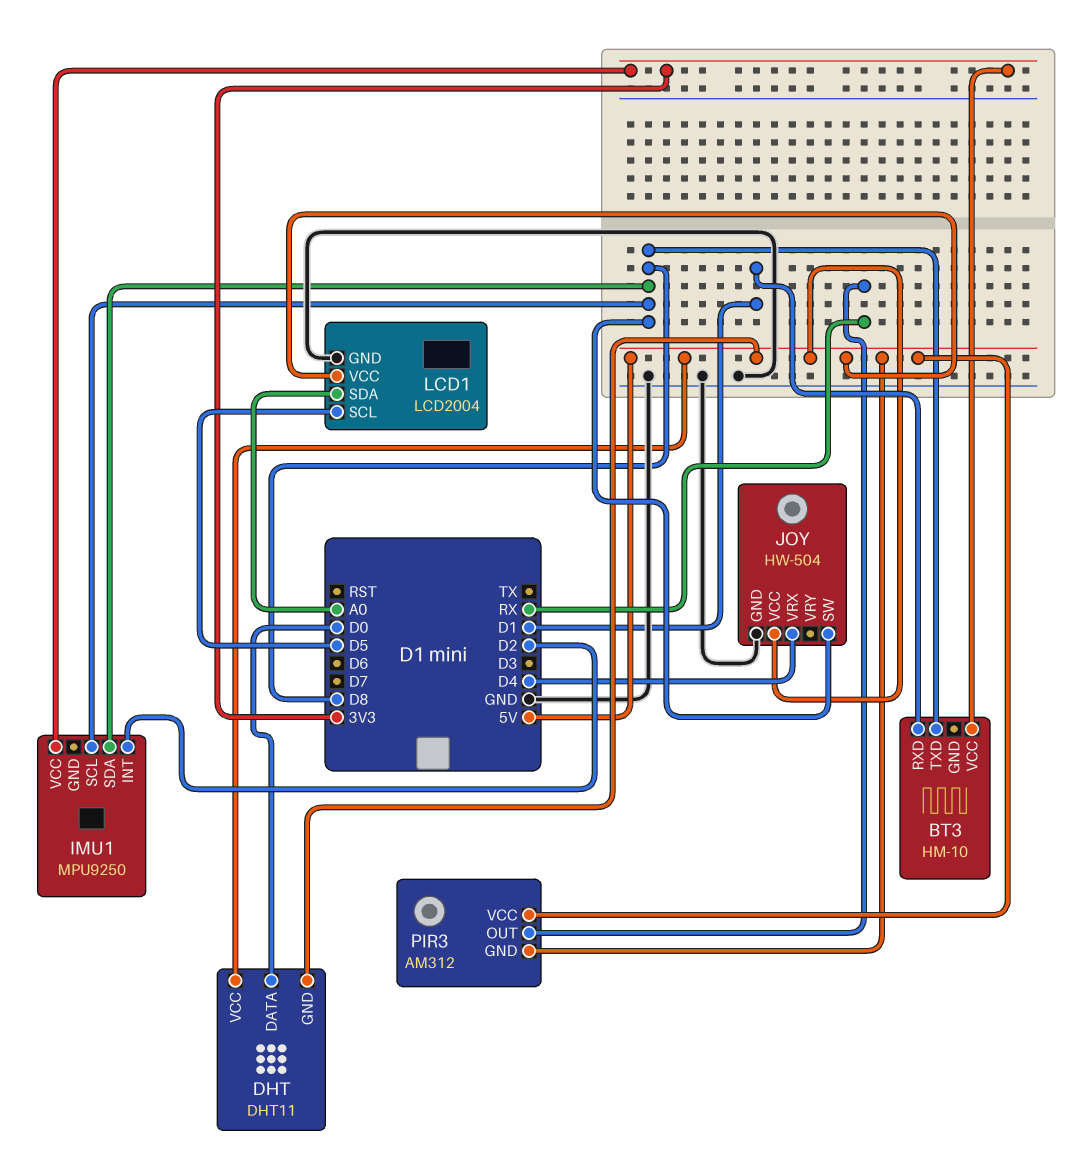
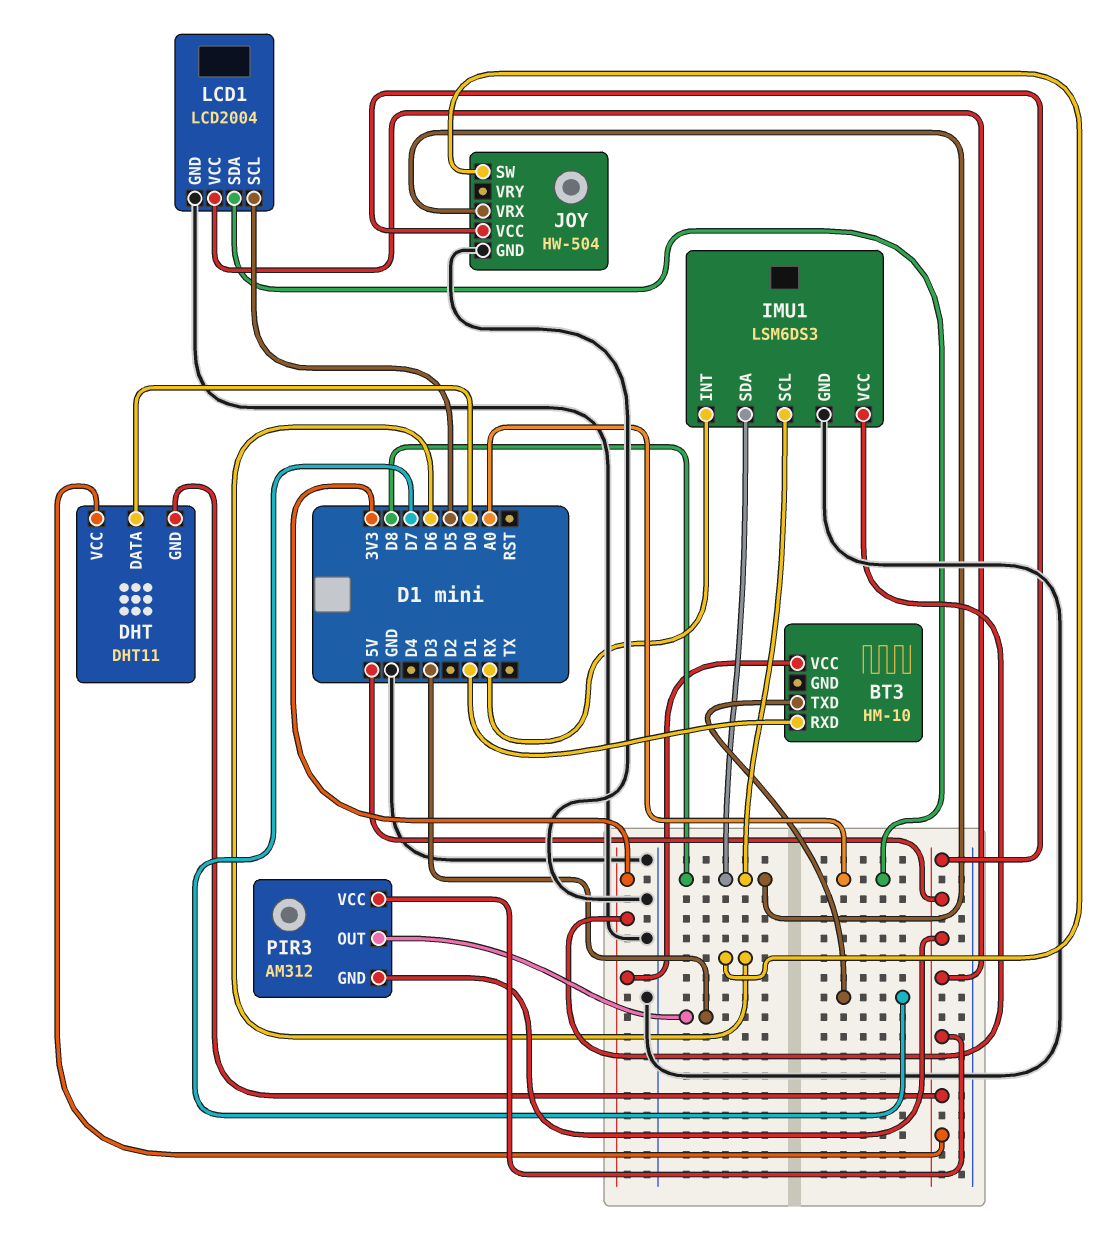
BT3 pin TXD: D8 -> D7
IMU1: MPU9250 -> LSM6DS3
IMU1 pin GND: none -> GND
IMU1 pin INT: D2 -> RX
JOY pin SW: D8 -> D6
JOY pin VRX: D4 -> D8
PIR3 pin OUT: RX -> D3

